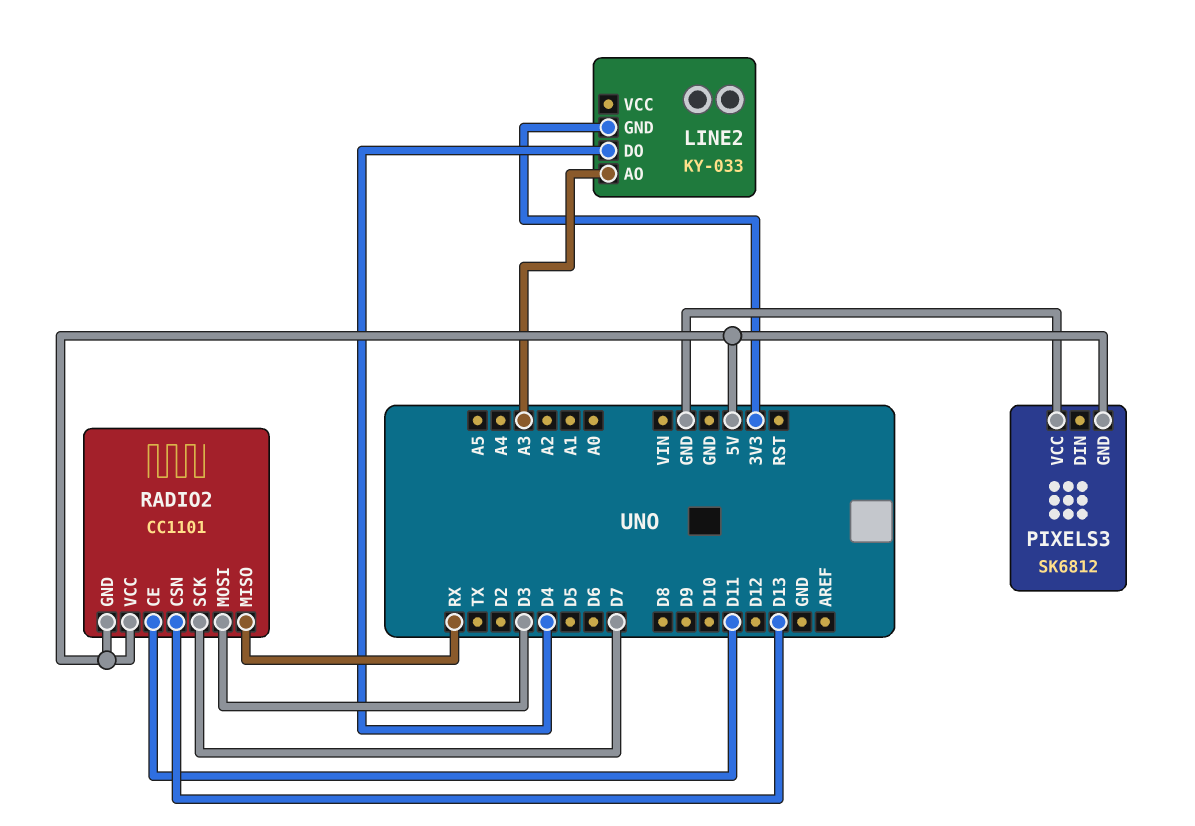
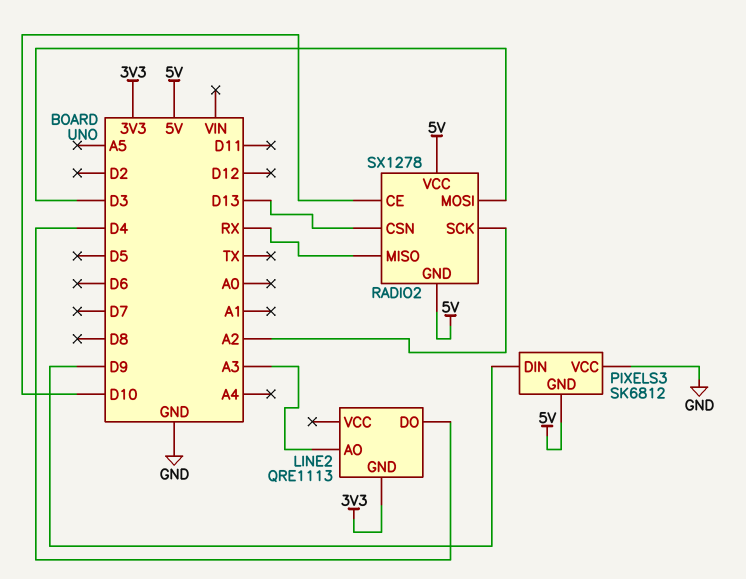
LINE2: KY-033 -> QRE1113
PIXELS3 pin DIN: none -> D9
RADIO2: CC1101 -> SX1278
RADIO2 pin CE: D11 -> D10
RADIO2 pin SCK: D7 -> A2

